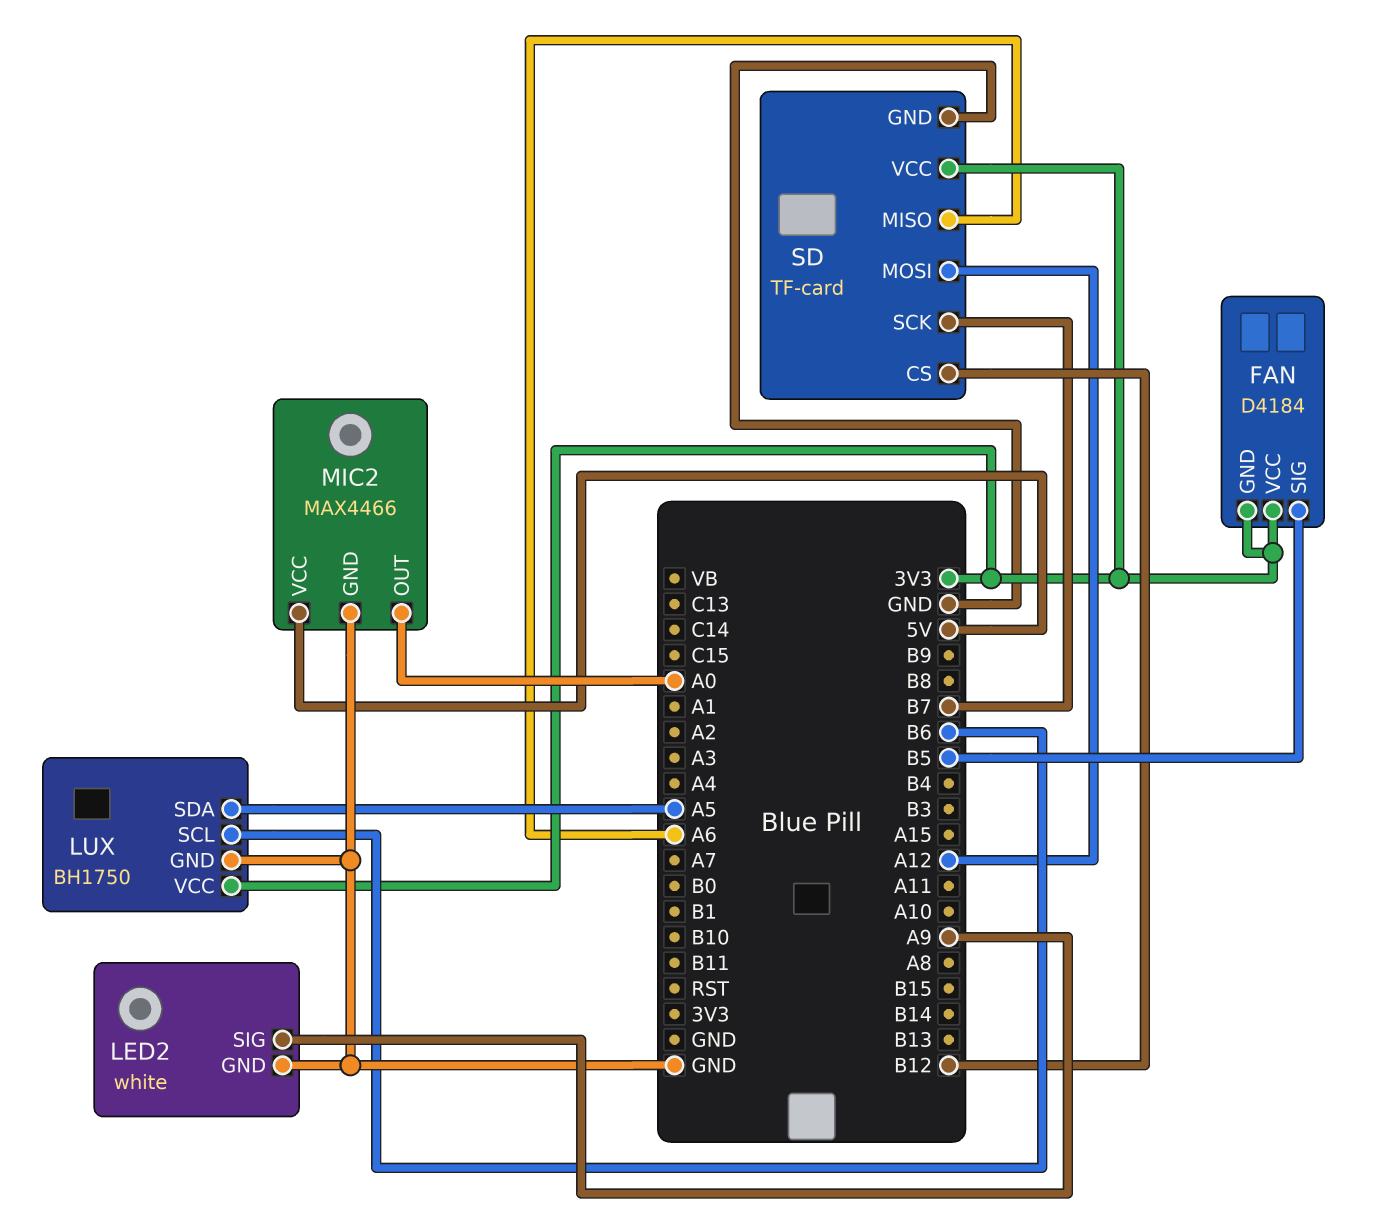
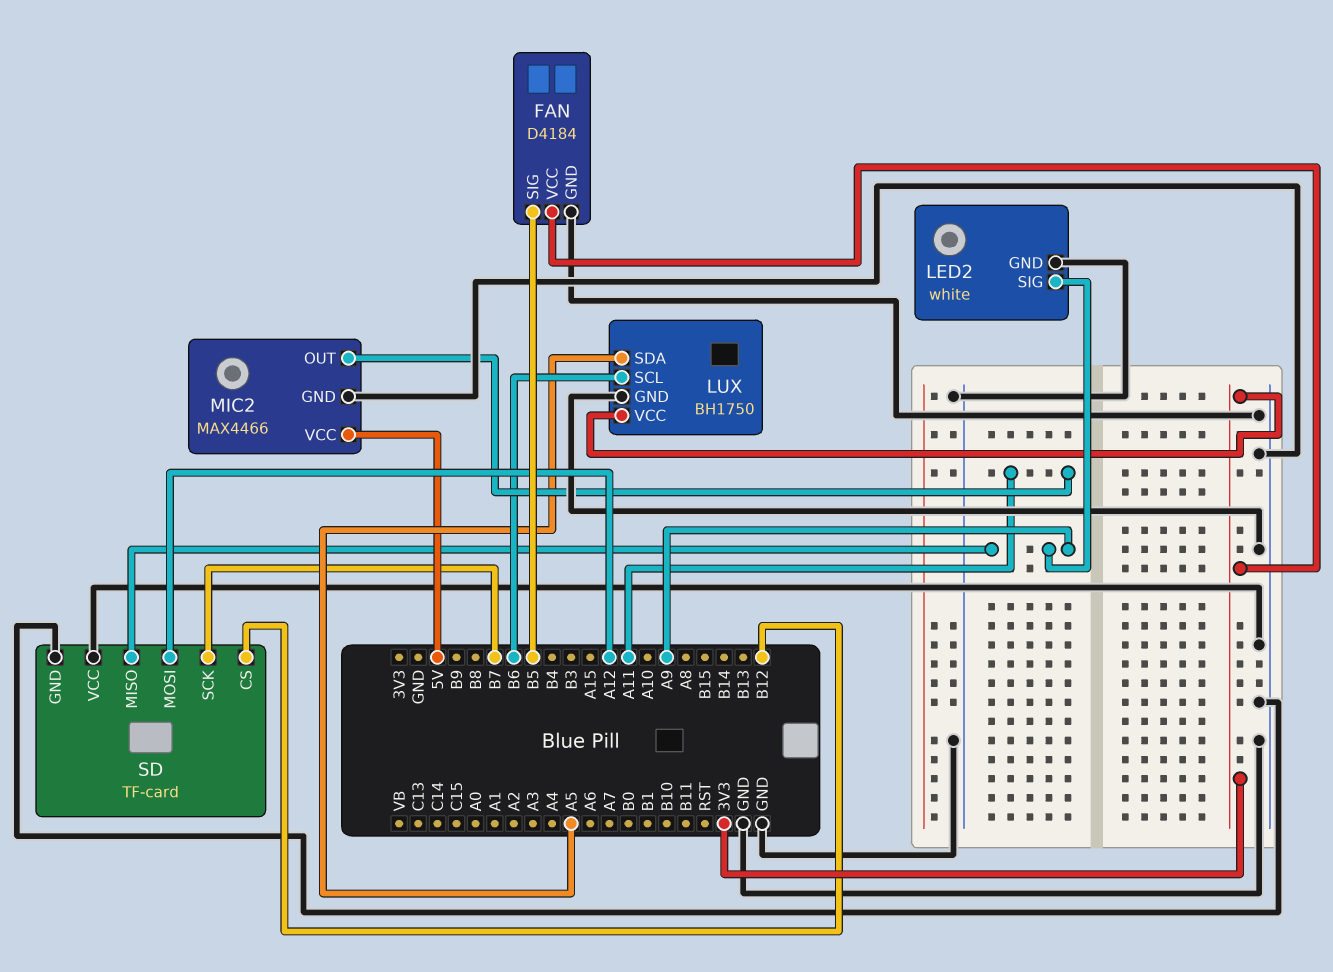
FAN pin GND: 3V3 -> GND
MIC2 pin OUT: A0 -> A11
SD pin MISO: A6 -> A9
SD pin VCC: 3V3 -> GND

